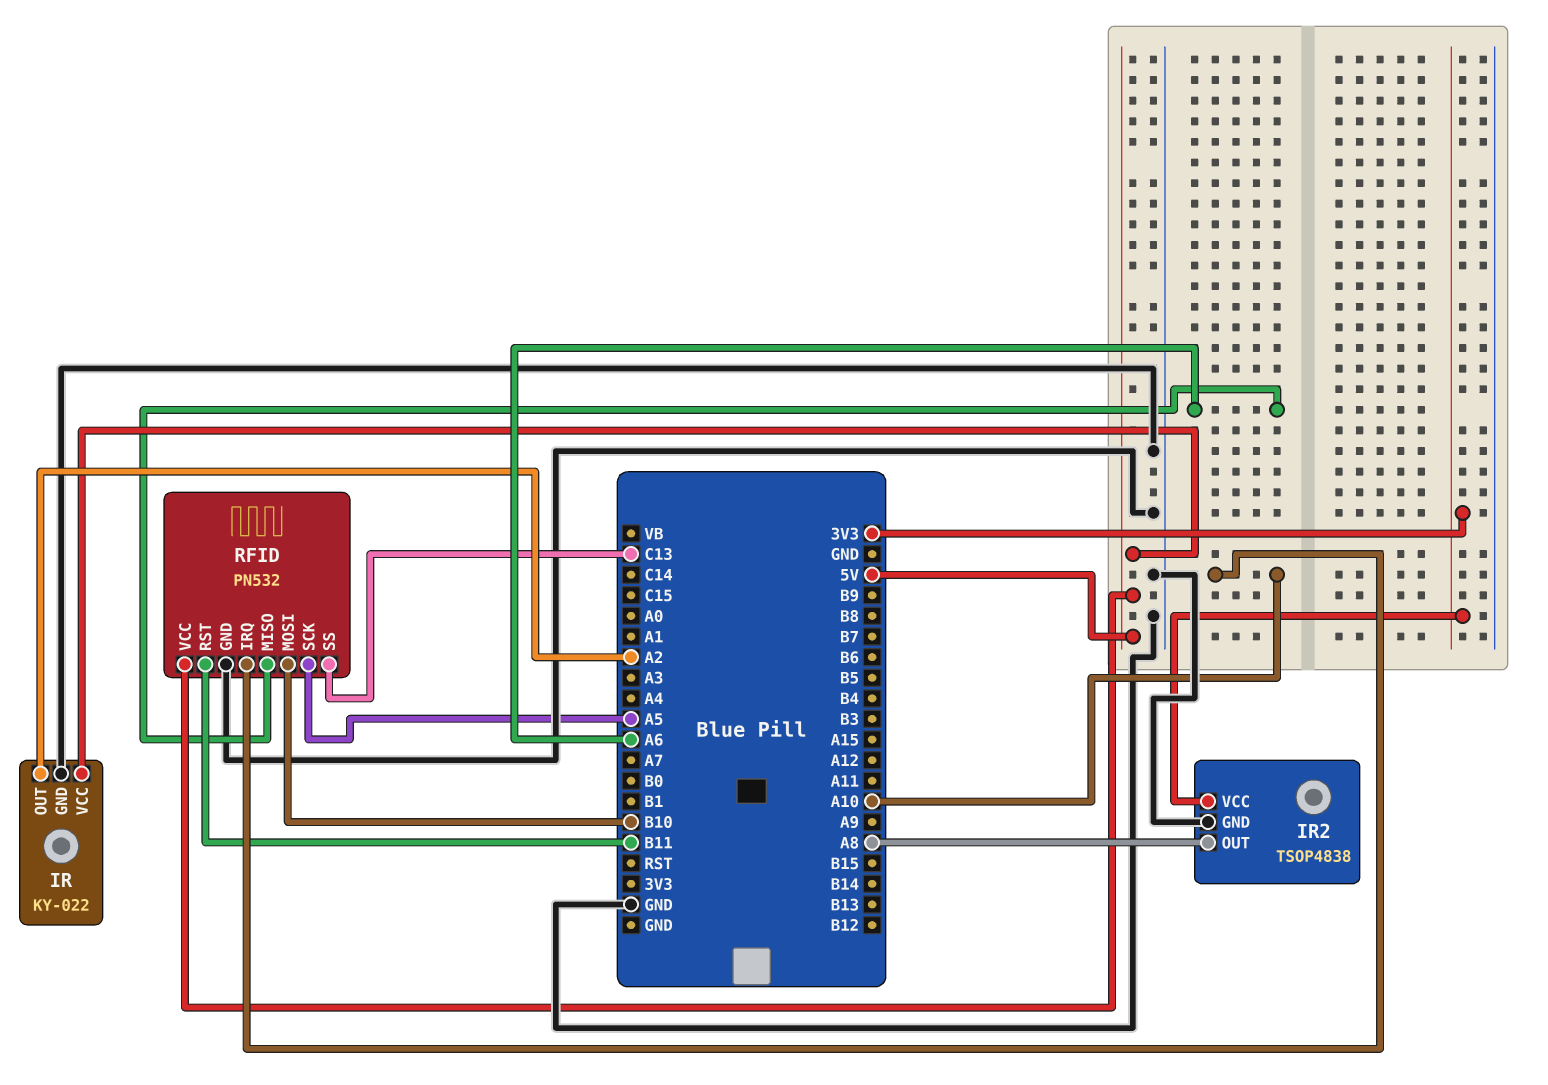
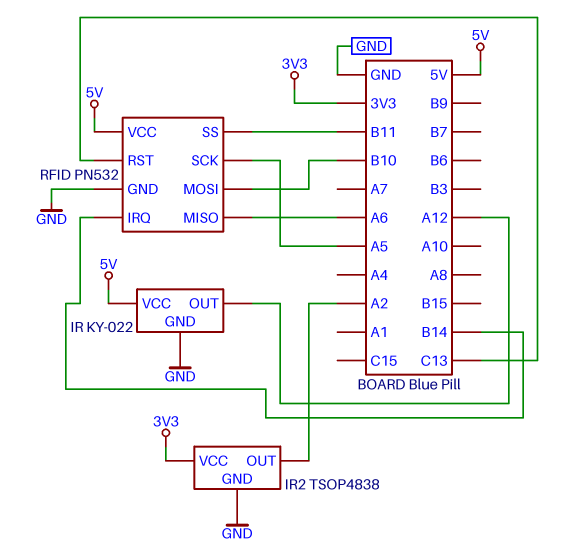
IR pin OUT: A2 -> A12
IR2 pin OUT: A8 -> A2
RFID pin IRQ: A10 -> B14
RFID pin RST: B11 -> C13
RFID pin SS: C13 -> B11

